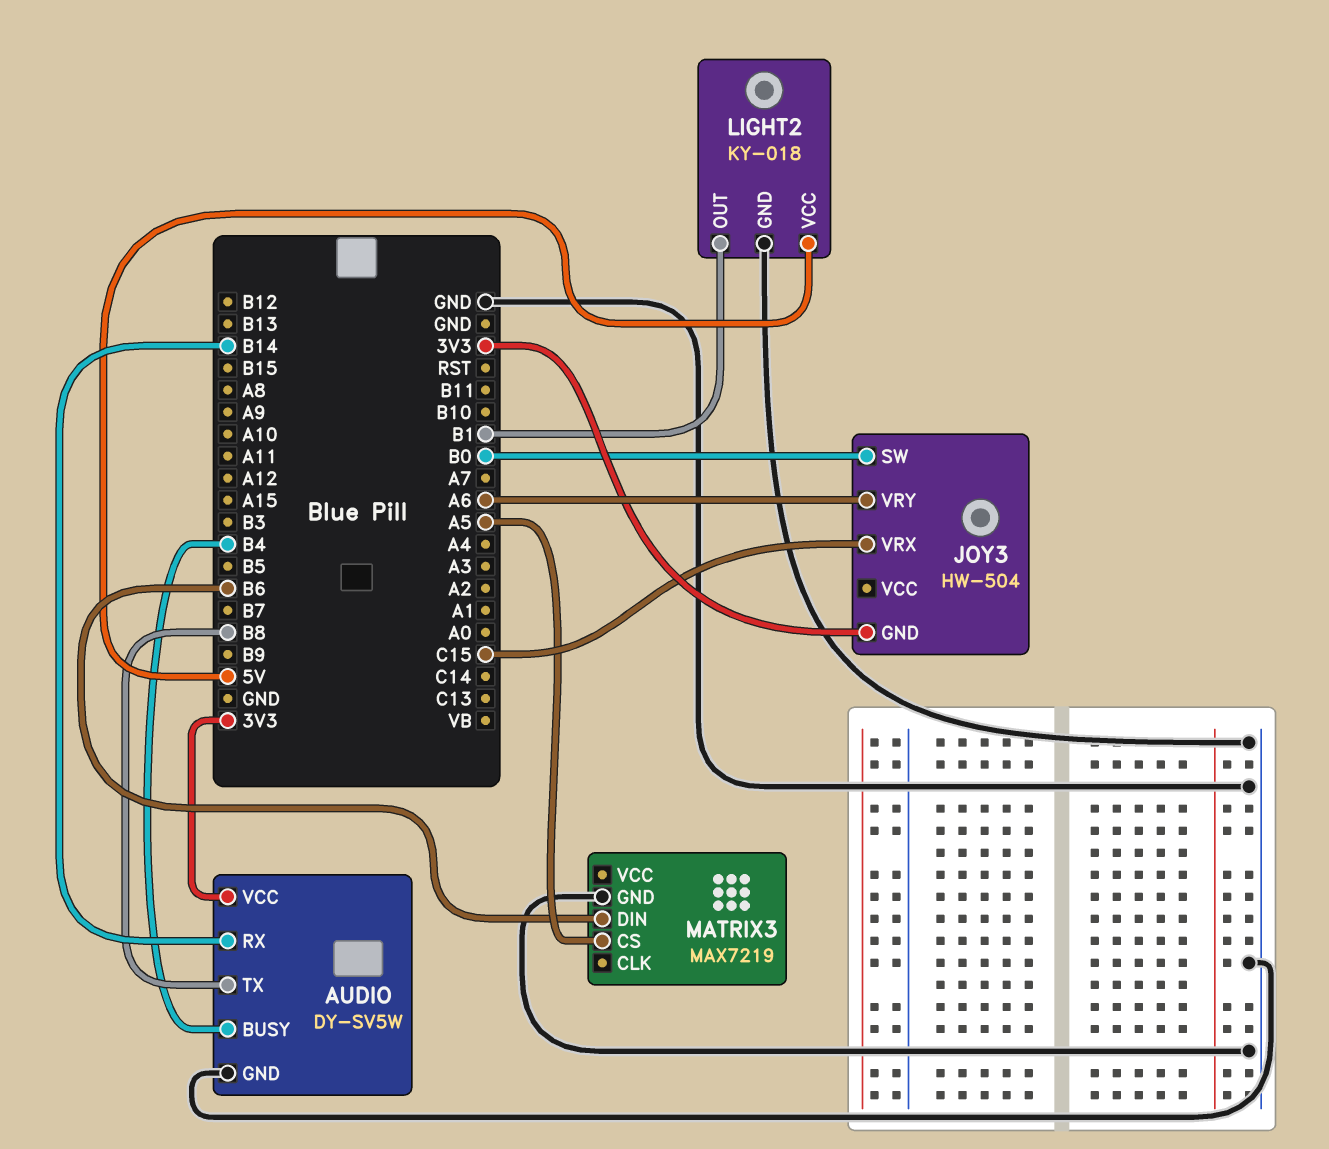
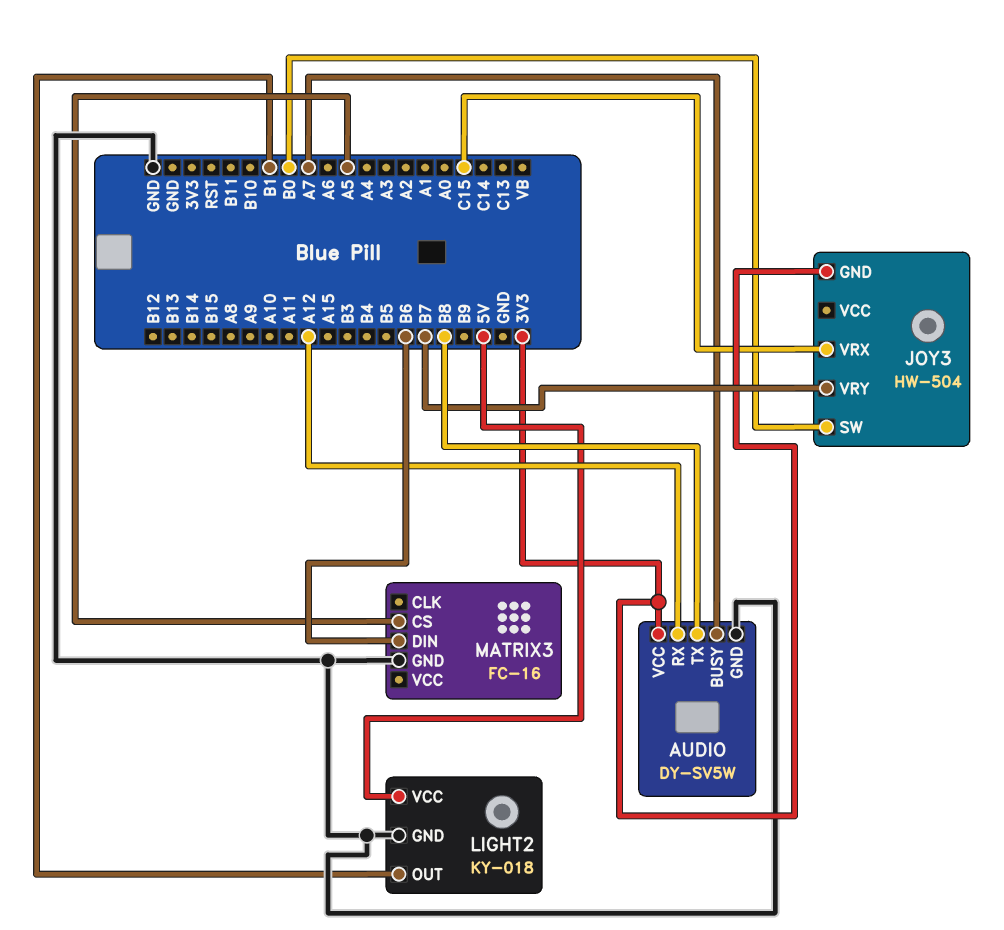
AUDIO pin BUSY: B4 -> A7
AUDIO pin RX: B14 -> A12
JOY3 pin VRY: A6 -> B7
MATRIX3: MAX7219 -> FC-16

